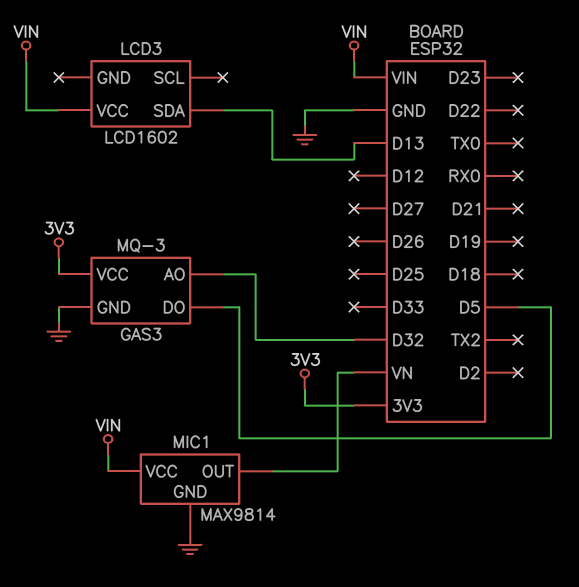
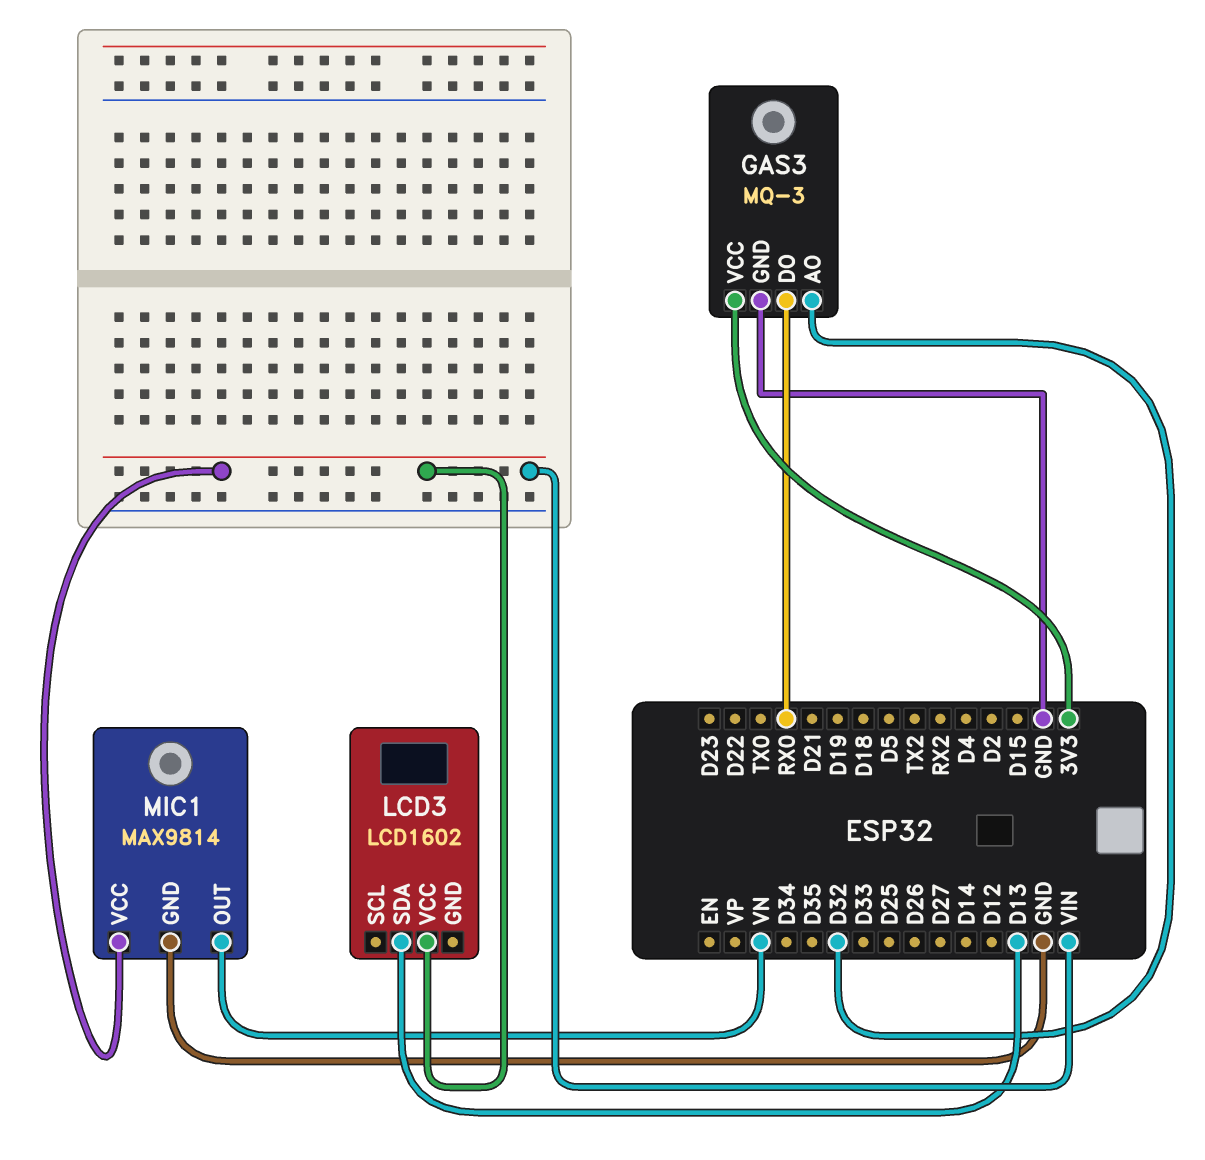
GAS3 pin DO: D5 -> RX0

